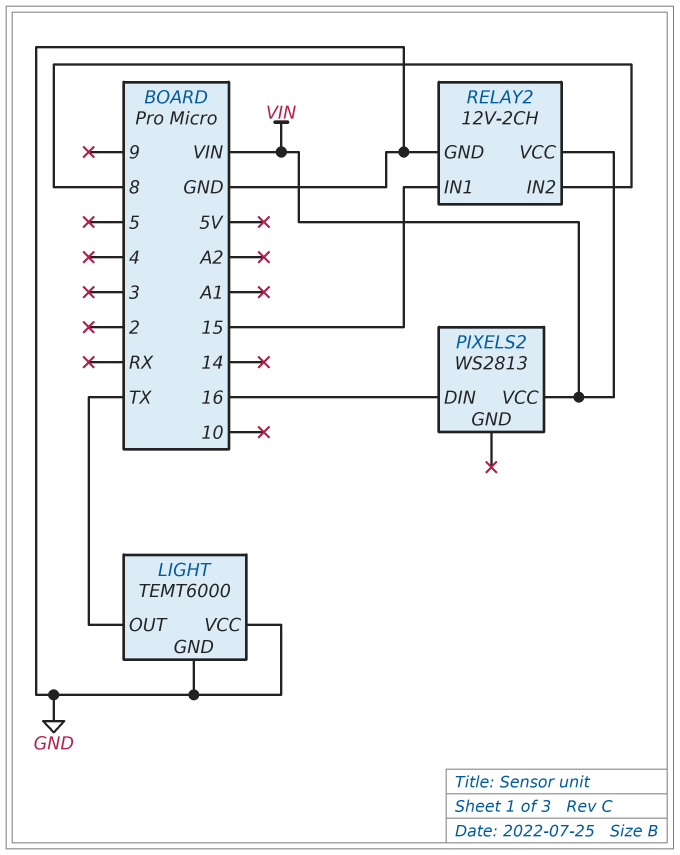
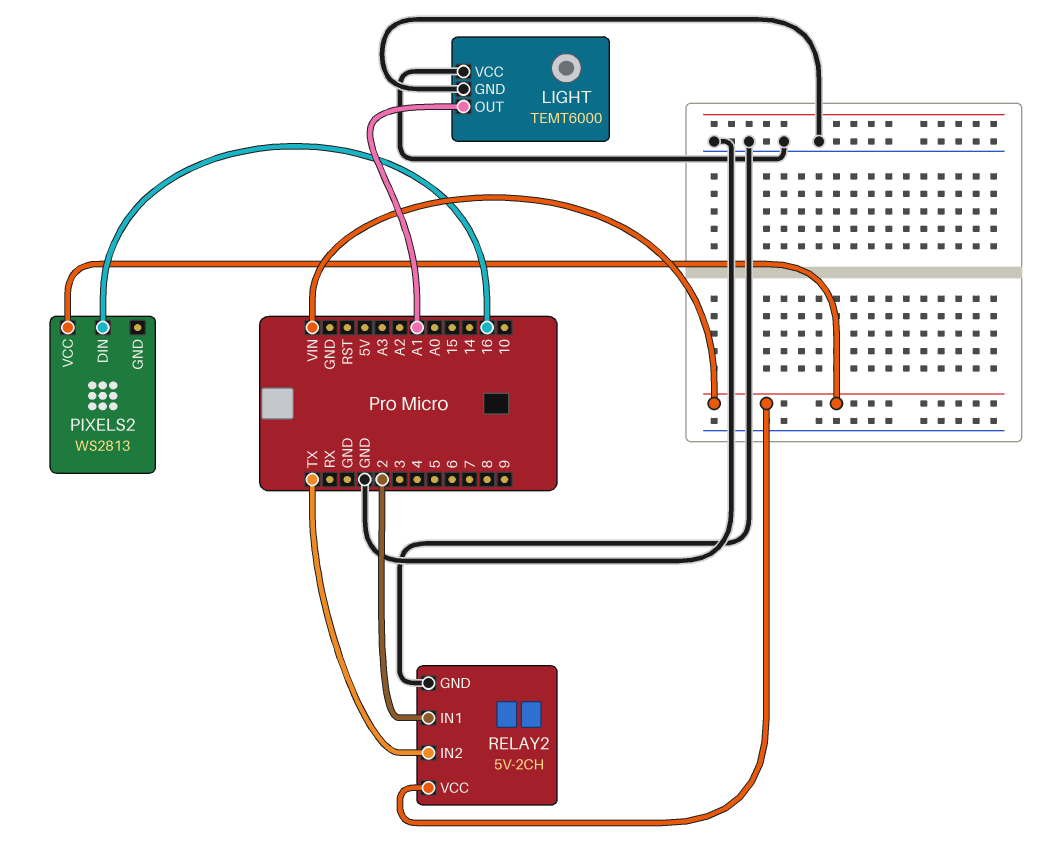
LIGHT pin OUT: TX -> A1
RELAY2: 12V-2CH -> 5V-2CH
RELAY2 pin IN1: 15 -> 2
RELAY2 pin IN2: 8 -> TX

